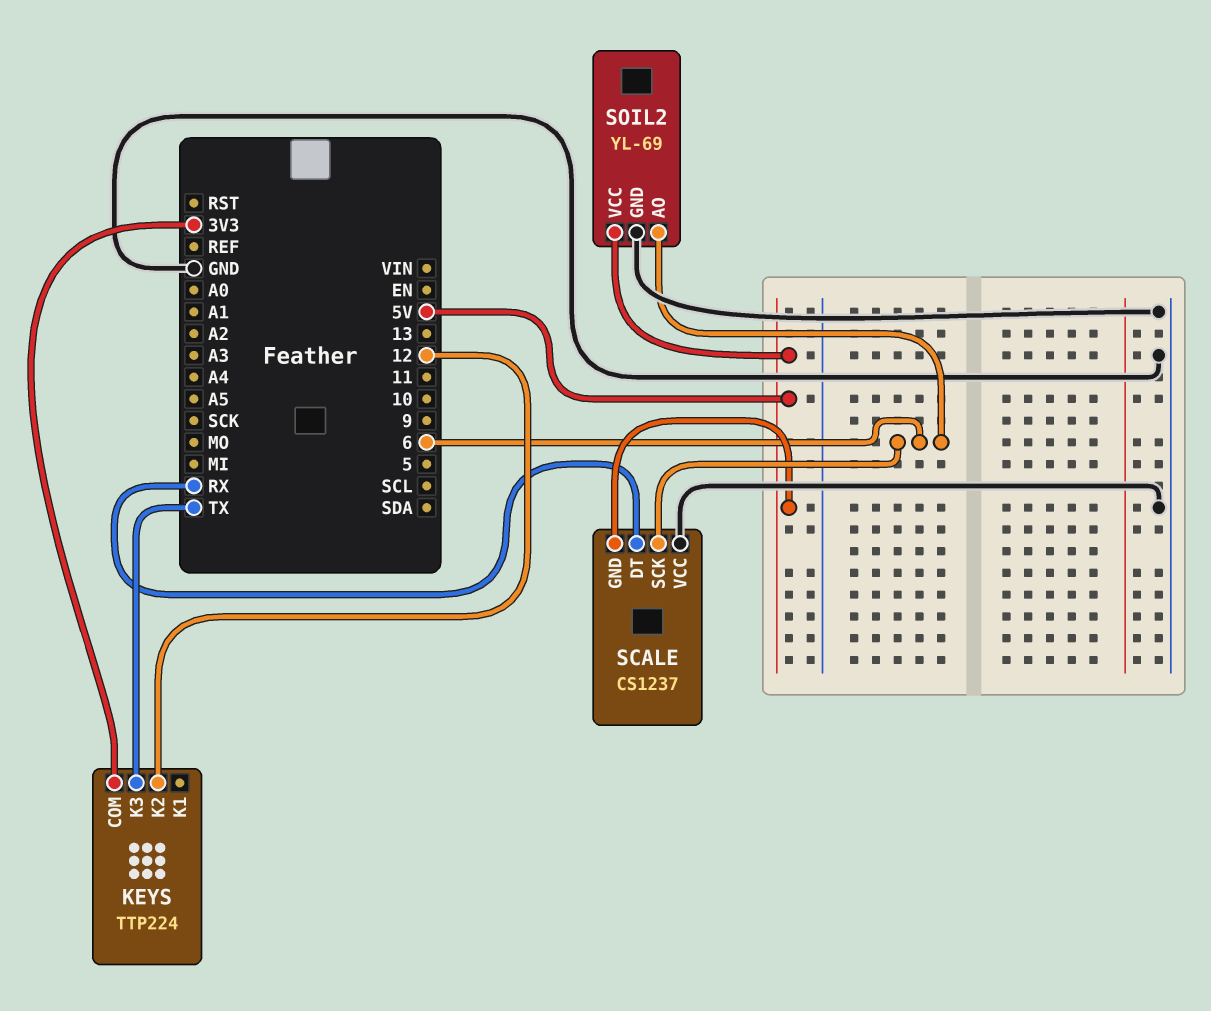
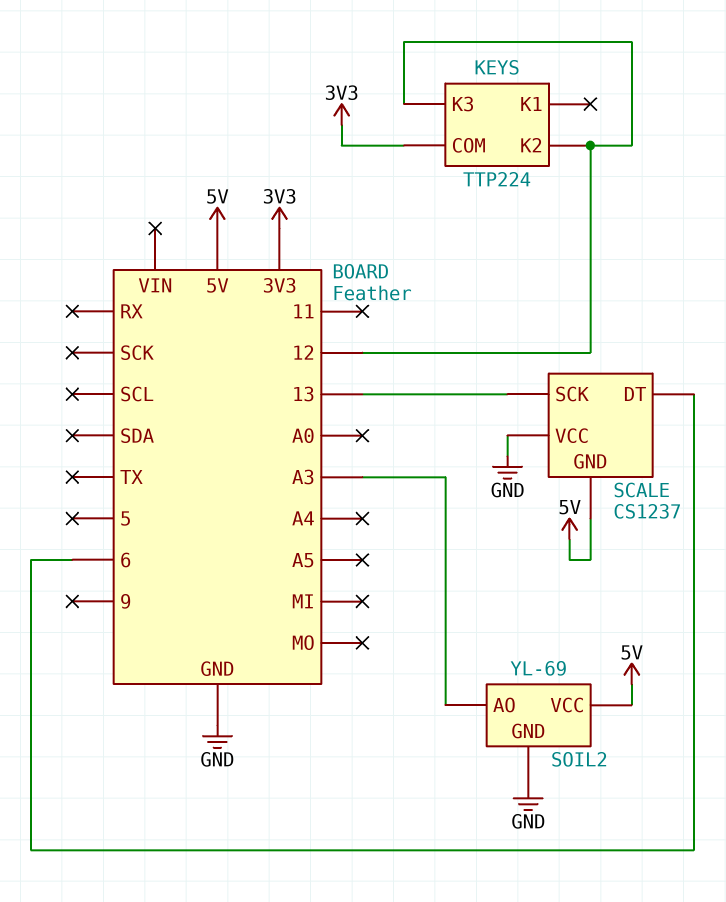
KEYS pin K3: TX -> 12
SCALE pin DT: RX -> 6
SCALE pin SCK: 6 -> 13
SOIL2 pin AO: 6 -> A3

